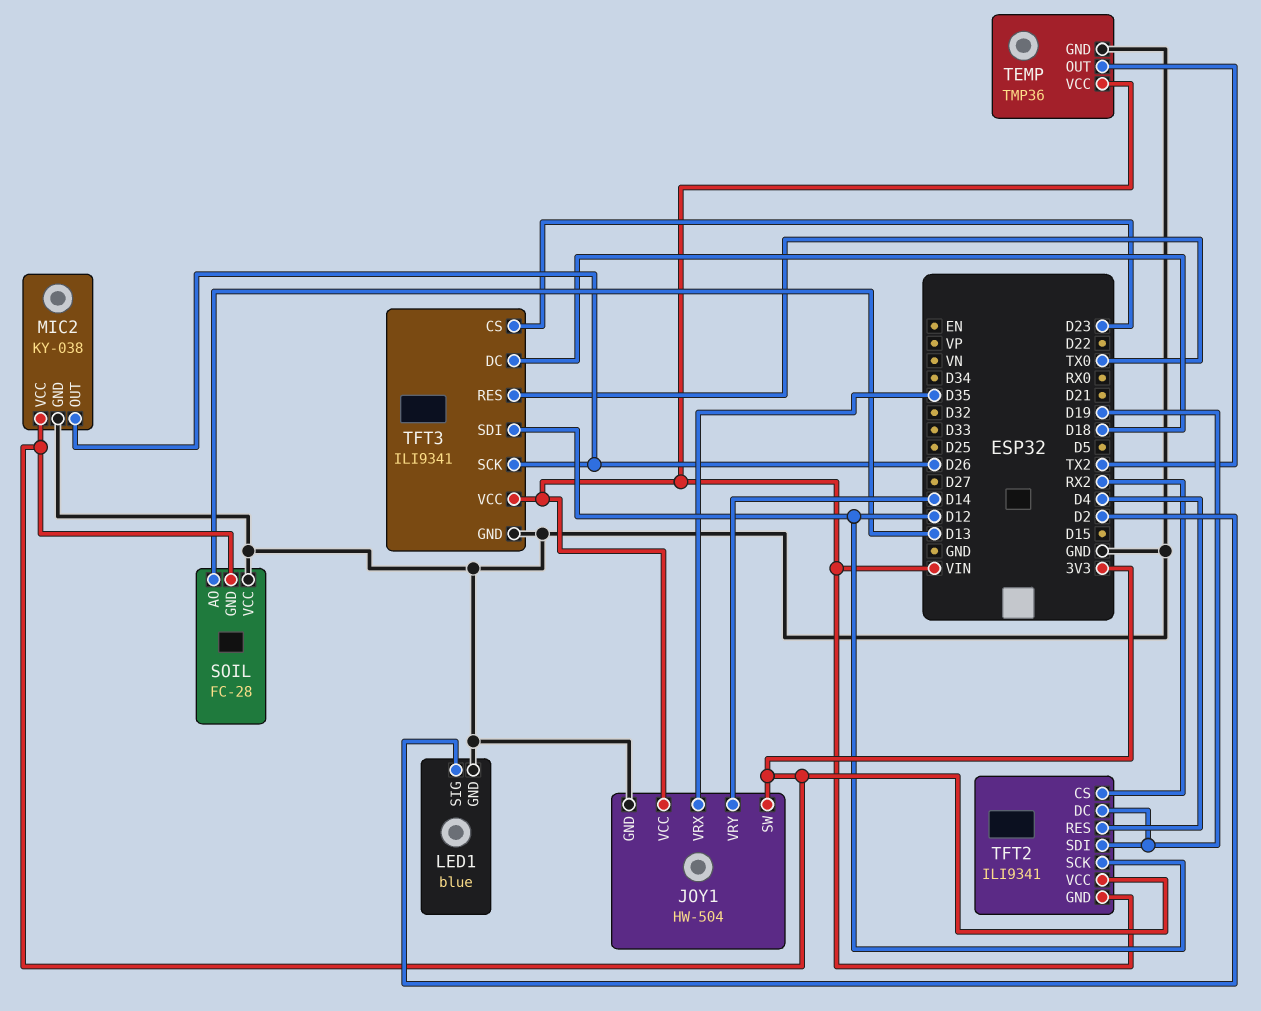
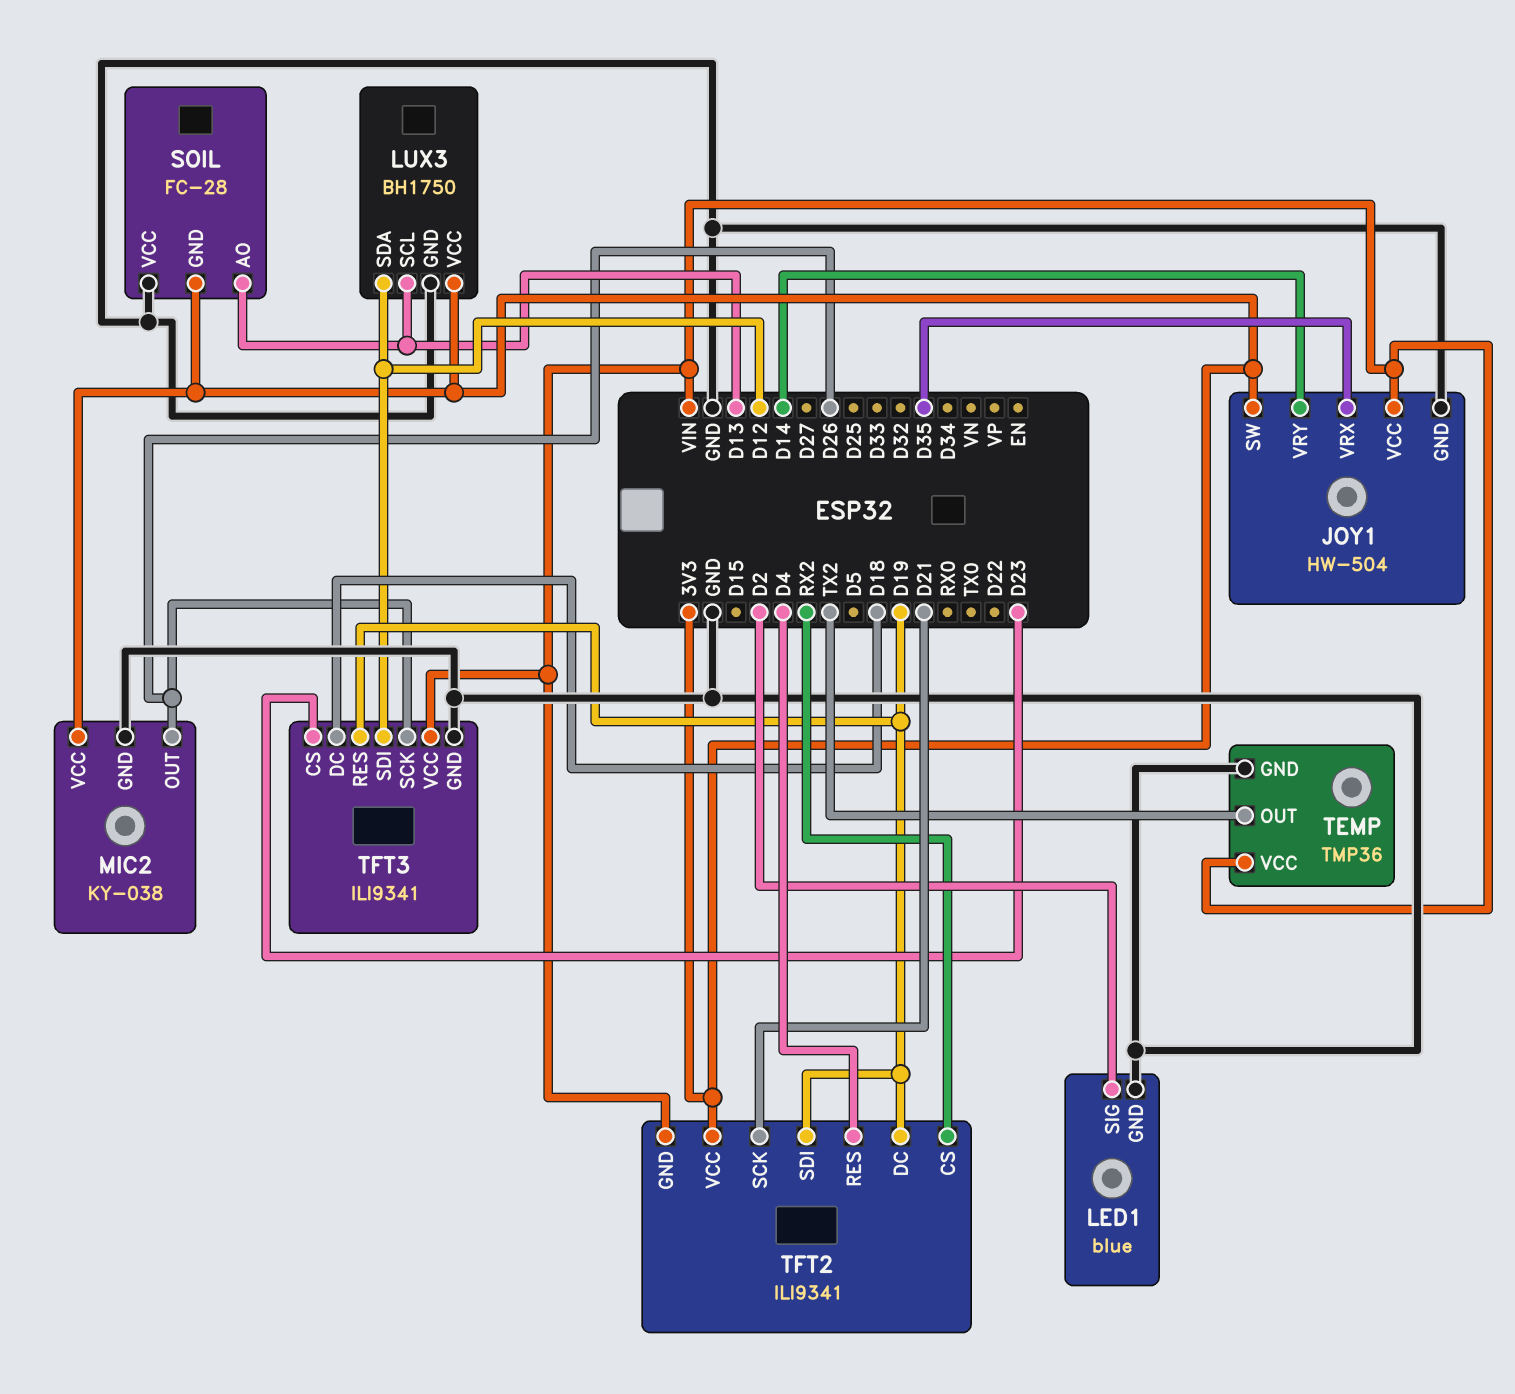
LUX3: none -> BH1750
LUX3 pin GND: none -> GND
LUX3 pin SCL: none -> D13
LUX3 pin SDA: none -> D12
LUX3 pin VCC: none -> 3V3
TFT2 pin SCK: D12 -> D21
TFT3 pin RES: TX0 -> D19

